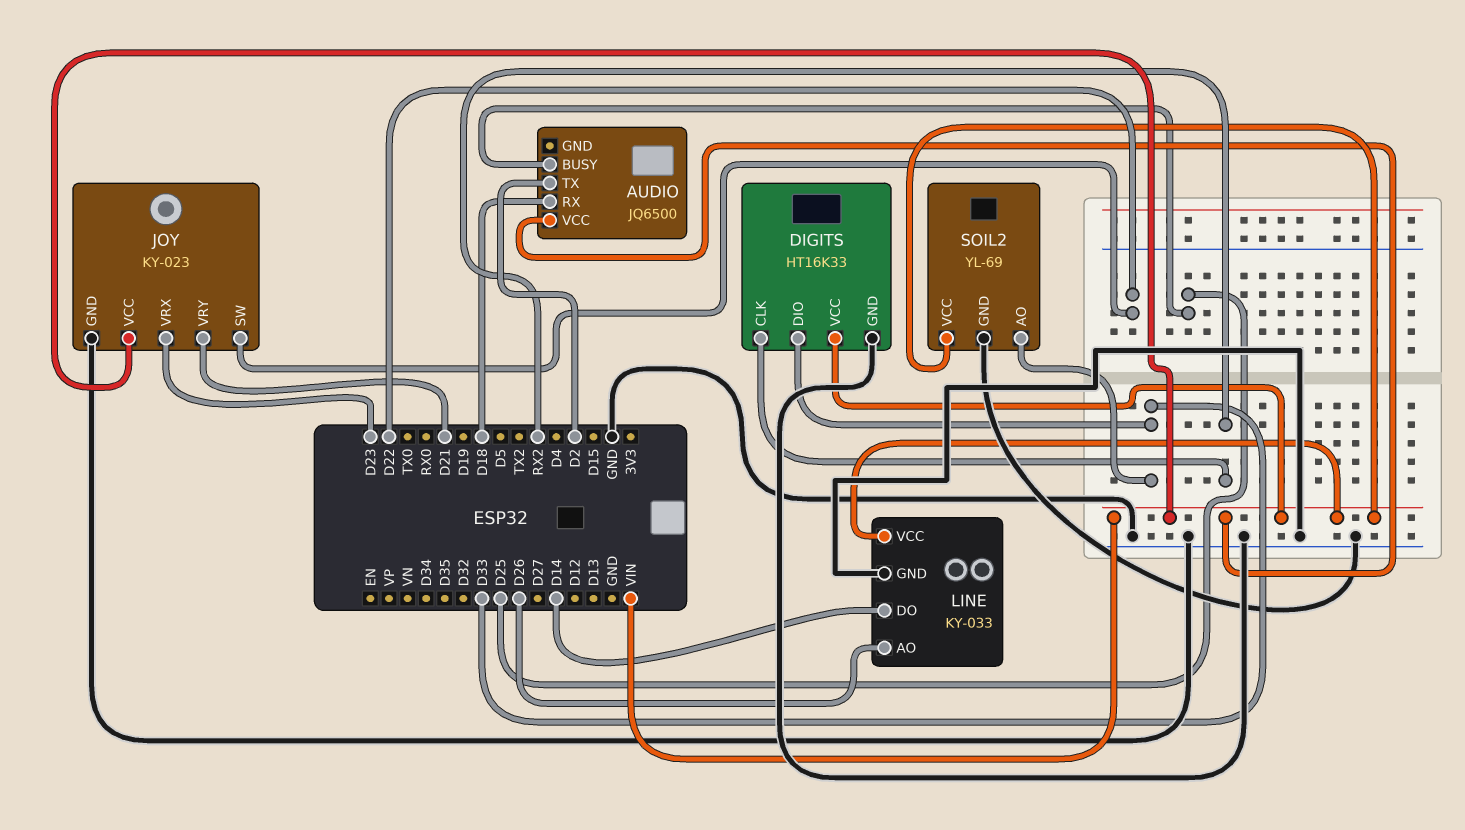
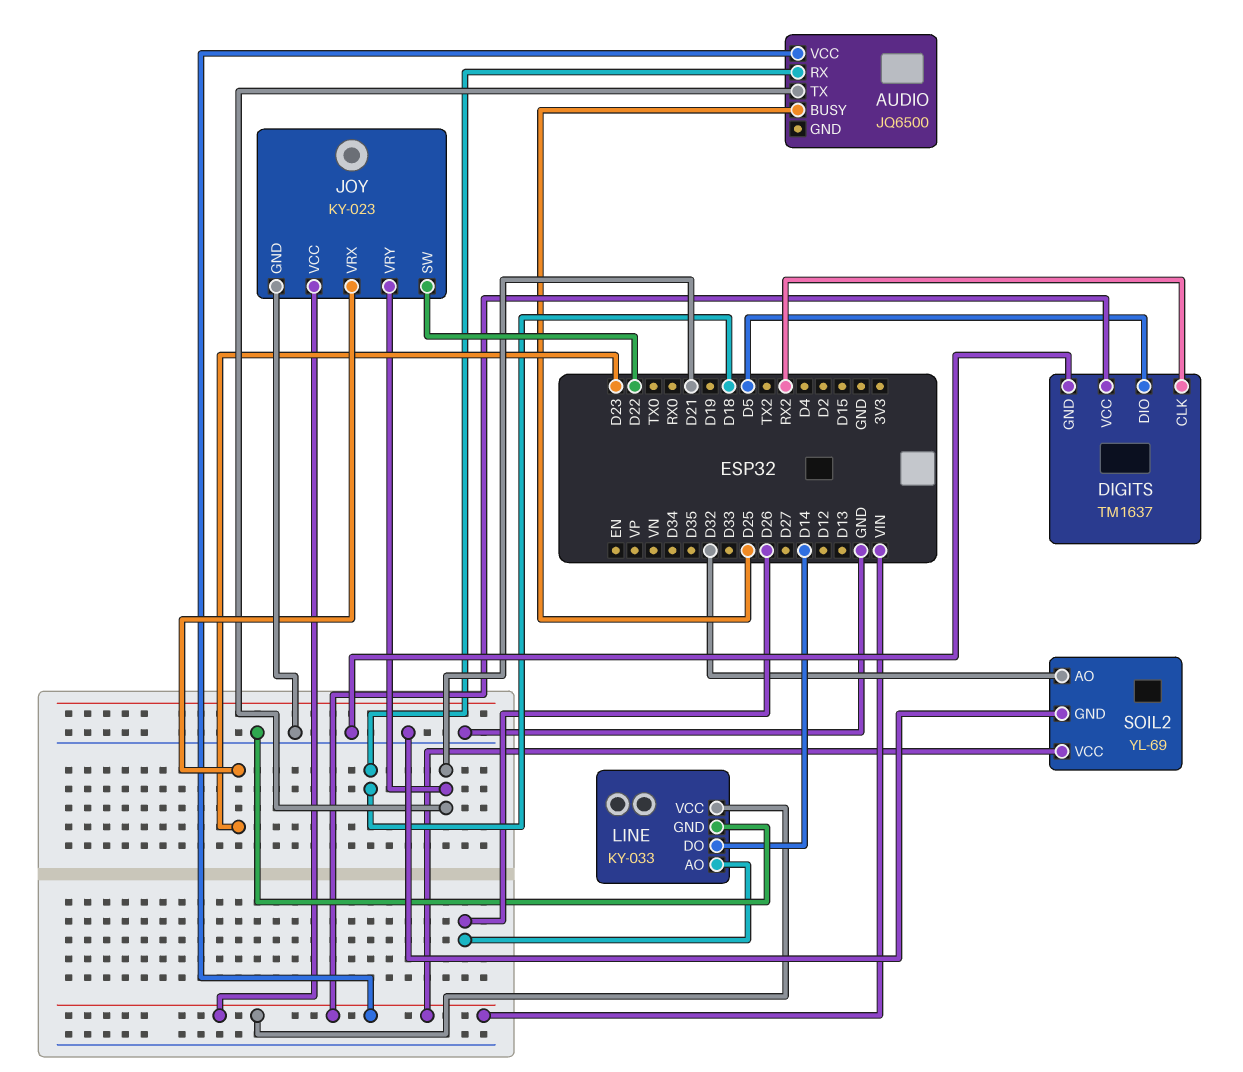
AUDIO pin TX: D2 -> D21
DIGITS: HT16K33 -> TM1637
DIGITS pin DIO: D33 -> D5
SOIL2 pin AO: D33 -> D32

